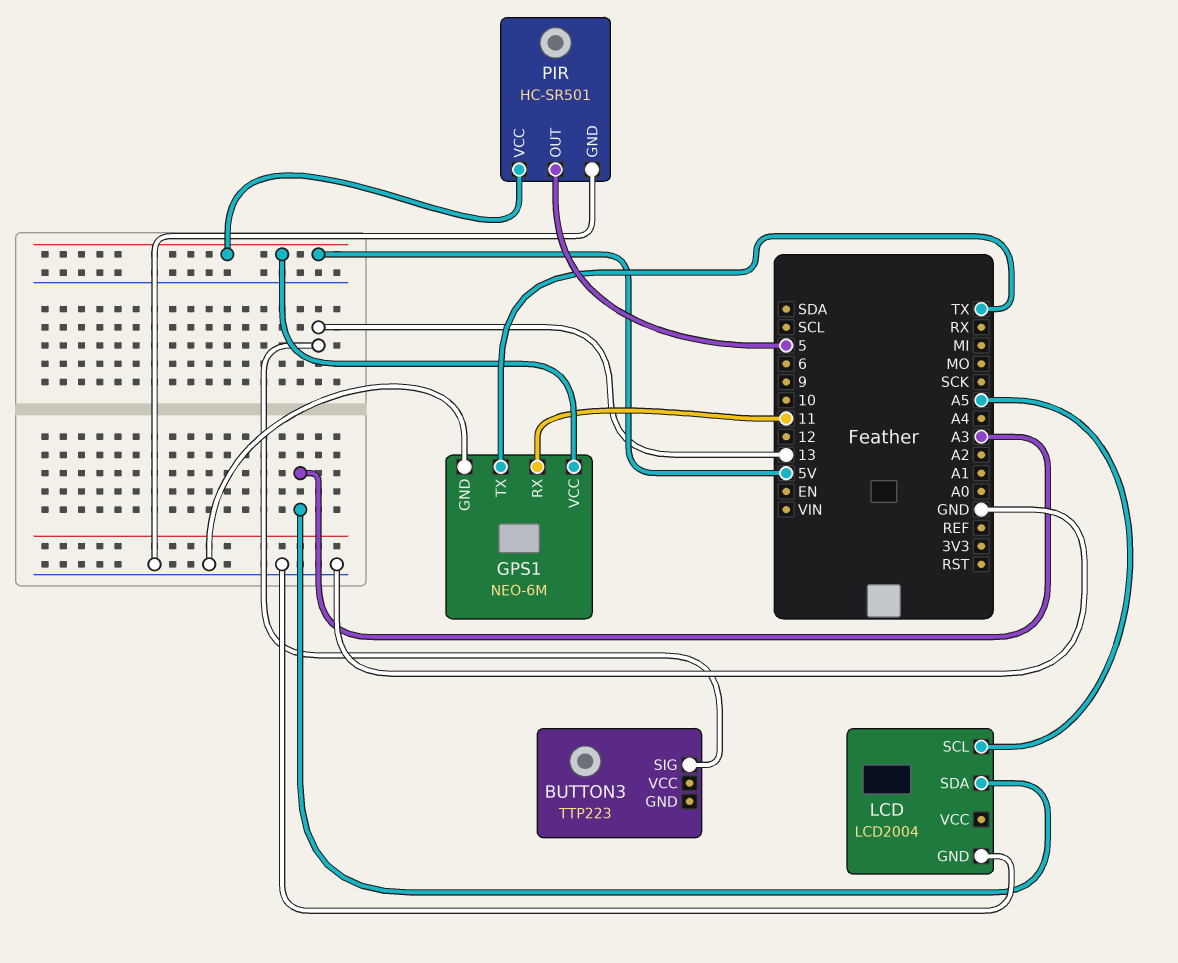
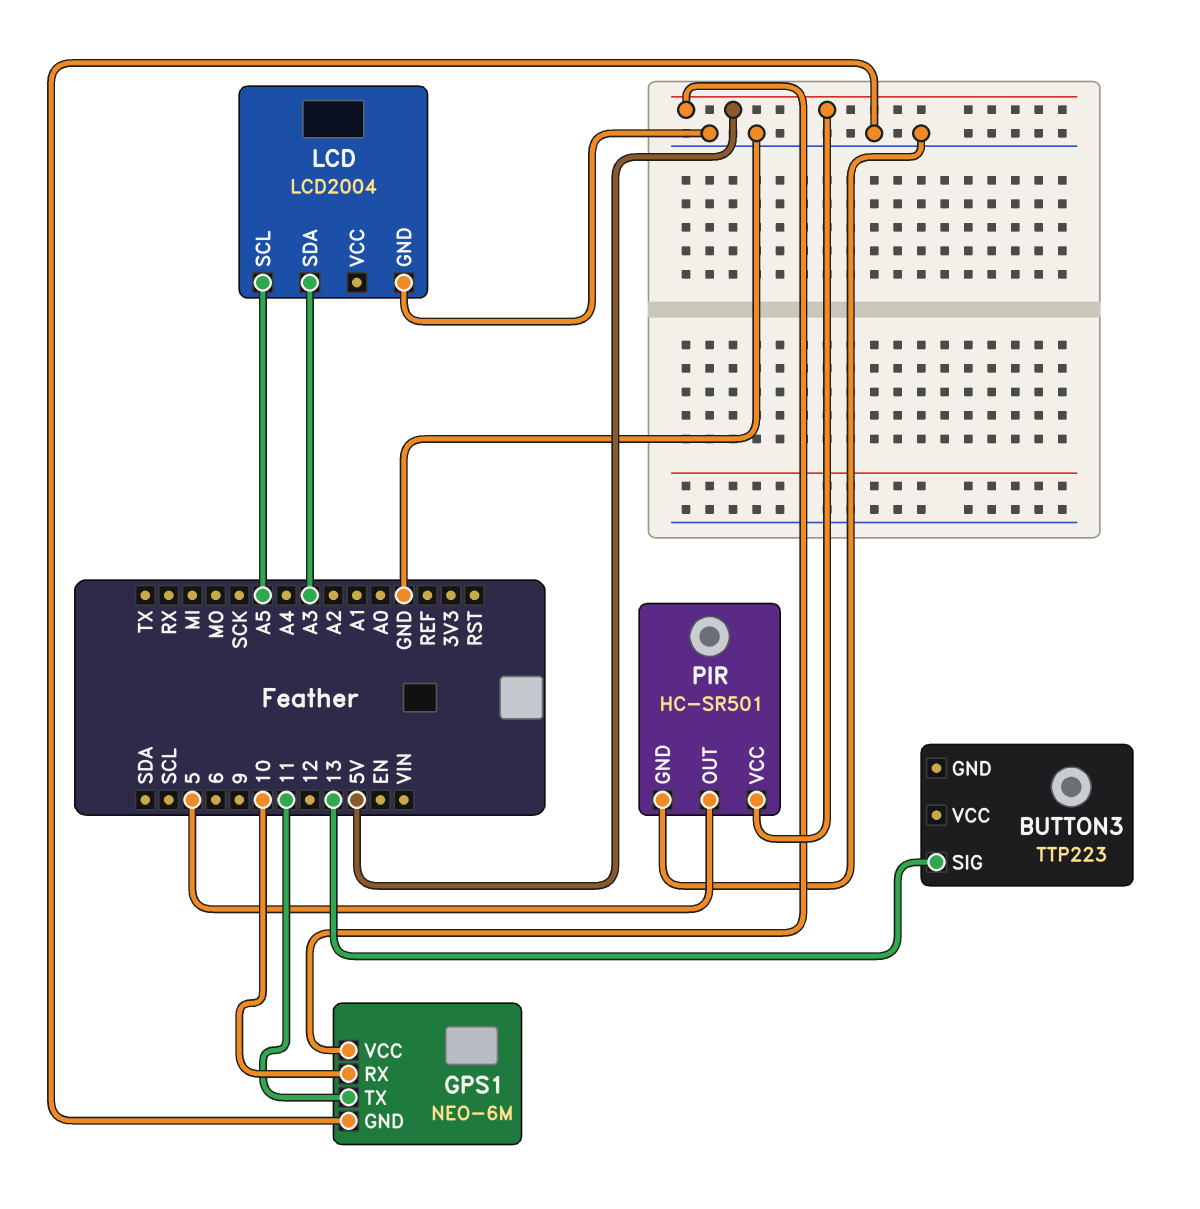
GPS1 pin RX: 11 -> 10
GPS1 pin TX: TX -> 11

